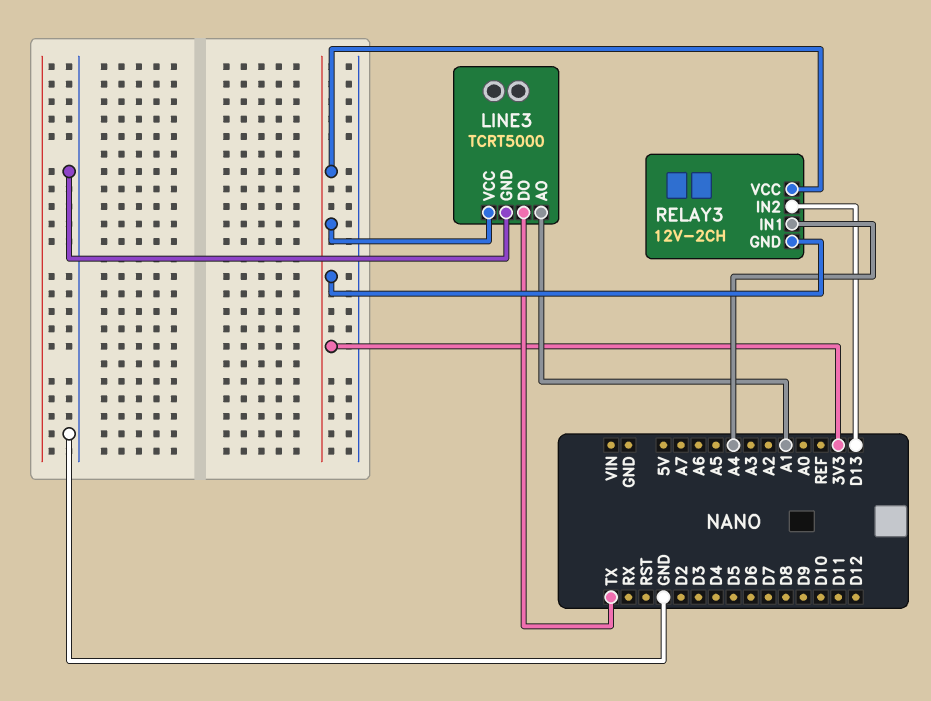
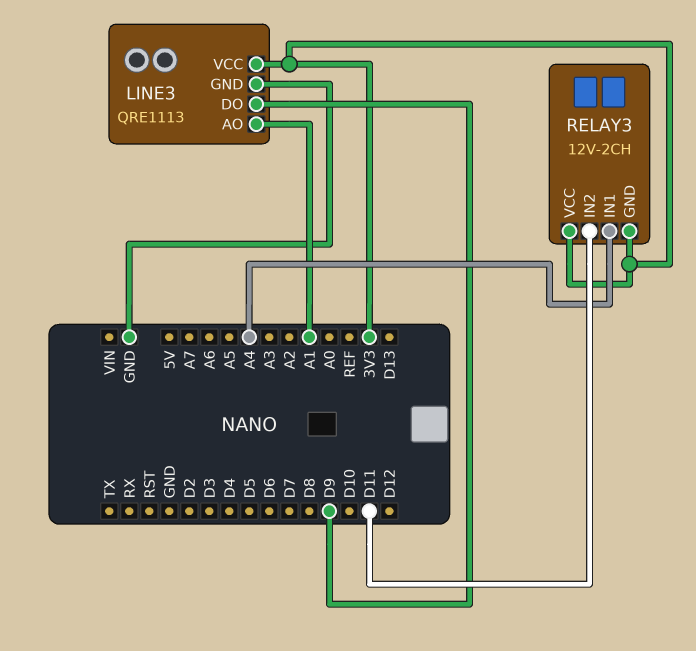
LINE3: TCRT5000 -> QRE1113
LINE3 pin DO: TX -> D9
RELAY3 pin IN2: D13 -> D11

